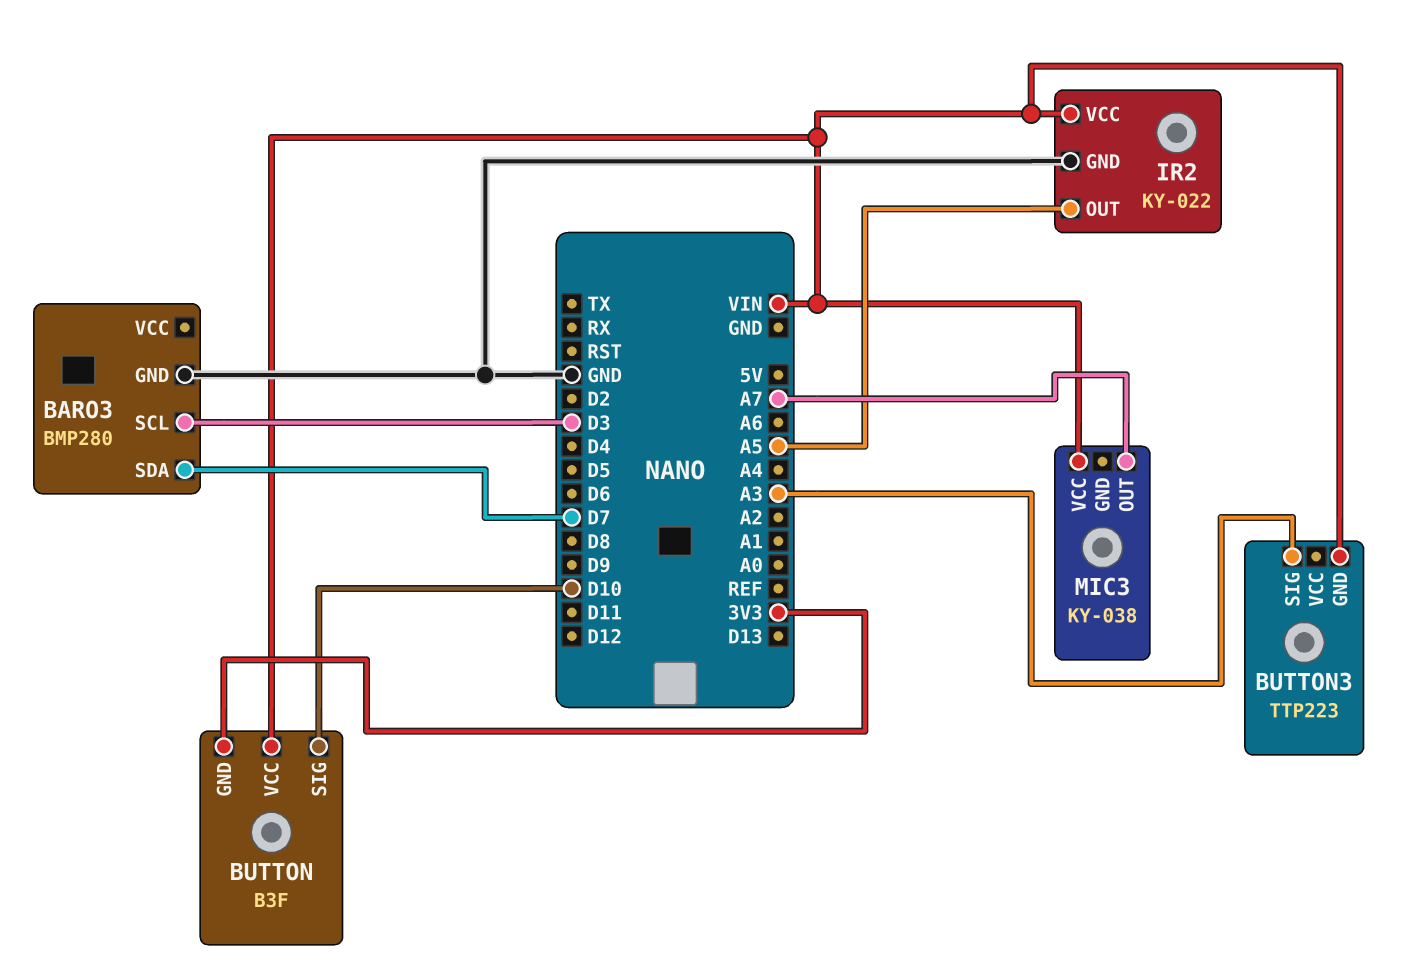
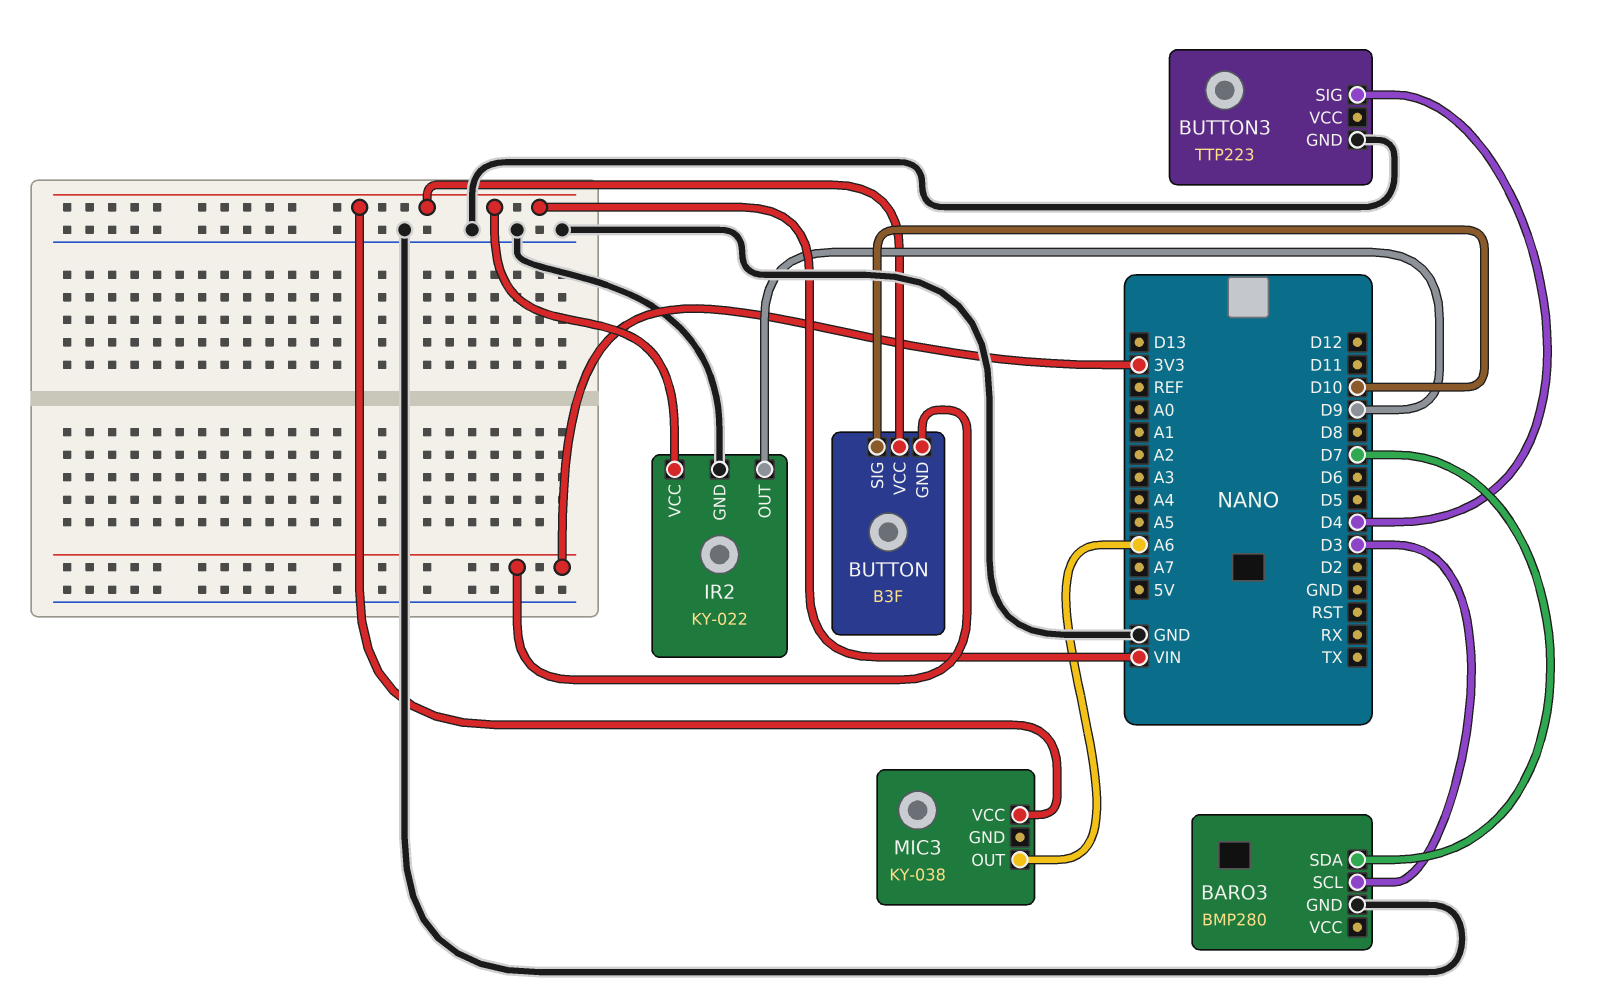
BUTTON3 pin GND: VIN -> GND
BUTTON3 pin SIG: A3 -> D4
IR2 pin OUT: A5 -> D9
MIC3 pin OUT: A7 -> A6

